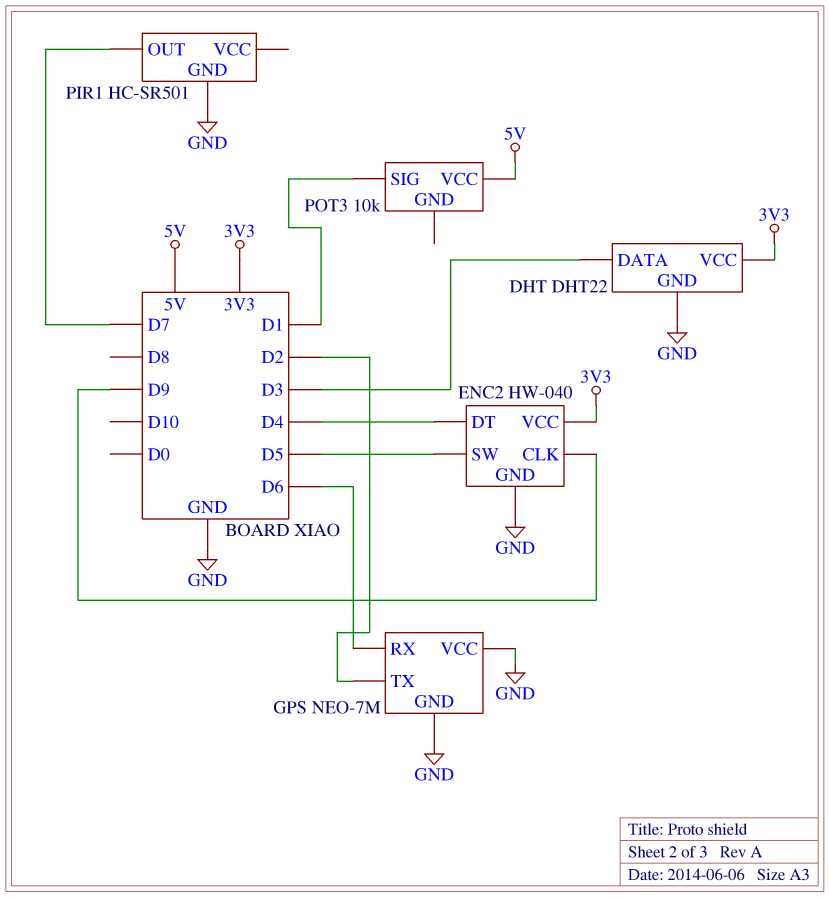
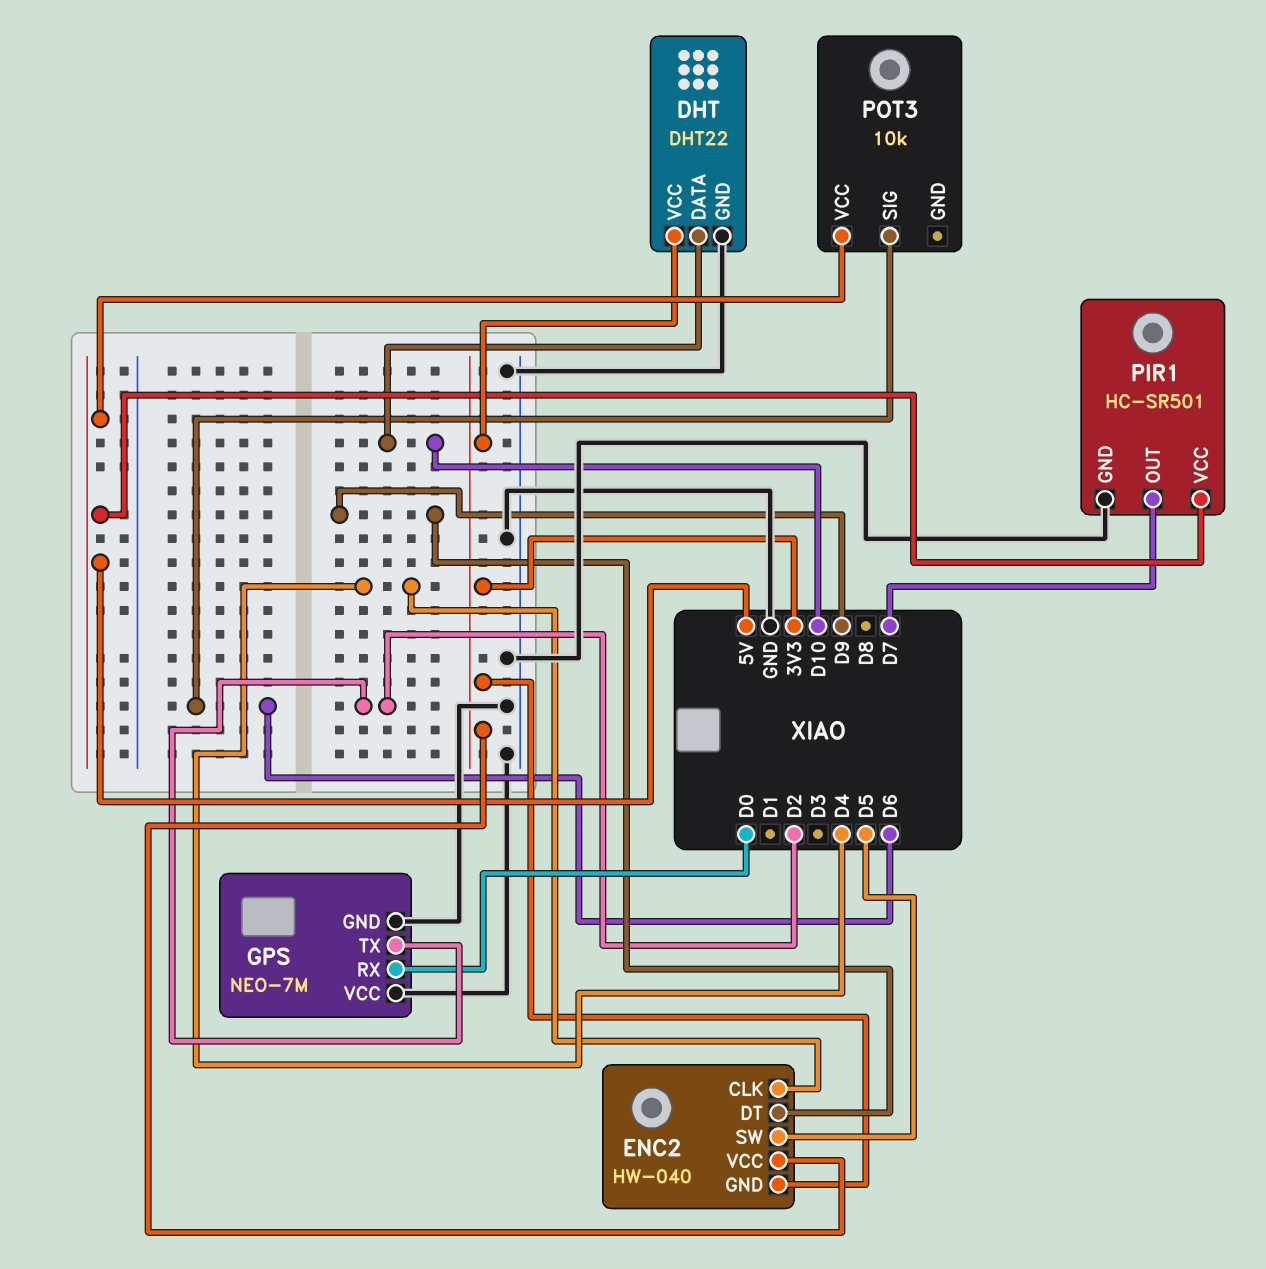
DHT pin DATA: D3 -> D10
ENC2 pin CLK: D9 -> D4
ENC2 pin DT: D4 -> D9
ENC2 pin GND: GND -> 3V3
GPS pin RX: D6 -> D0
PIR1 pin VCC: none -> 5V
POT3 pin SIG: D1 -> D6

